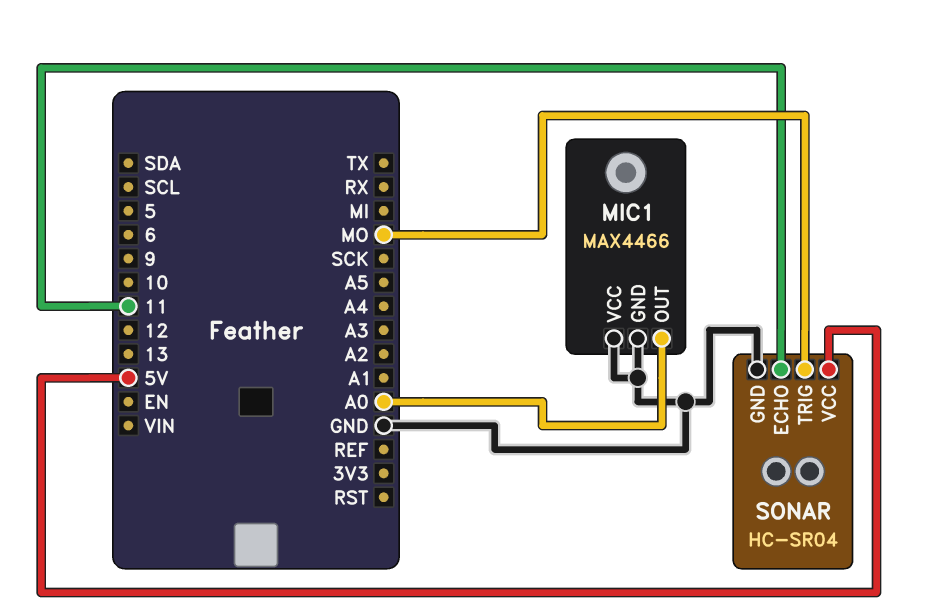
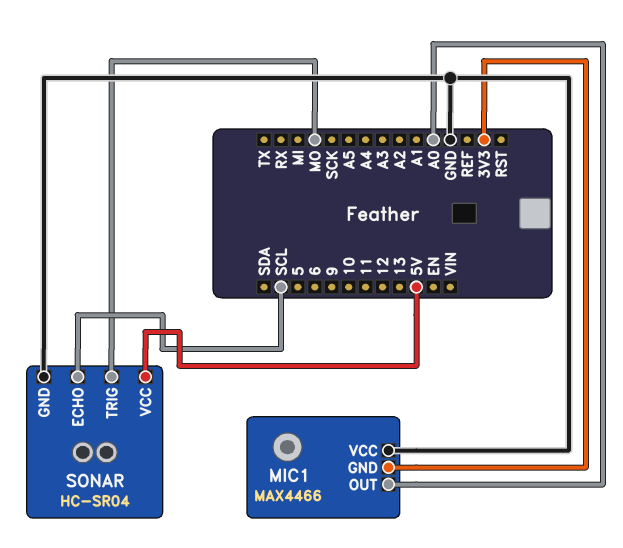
MIC1 pin GND: GND -> 3V3
SONAR pin ECHO: 11 -> SCL

